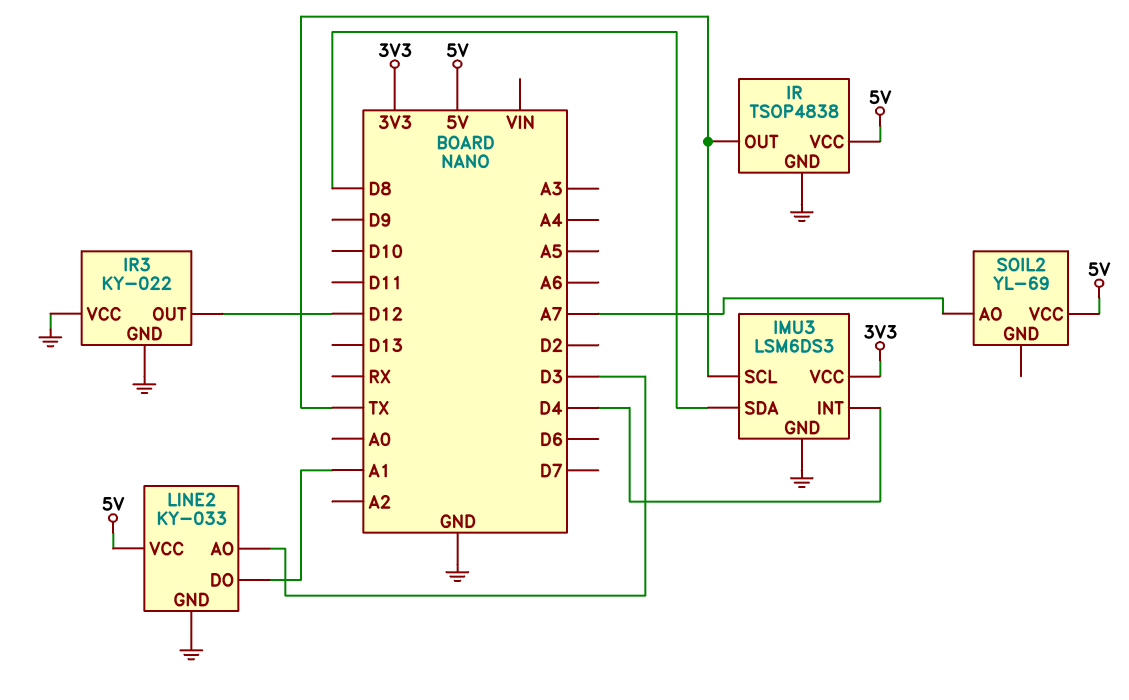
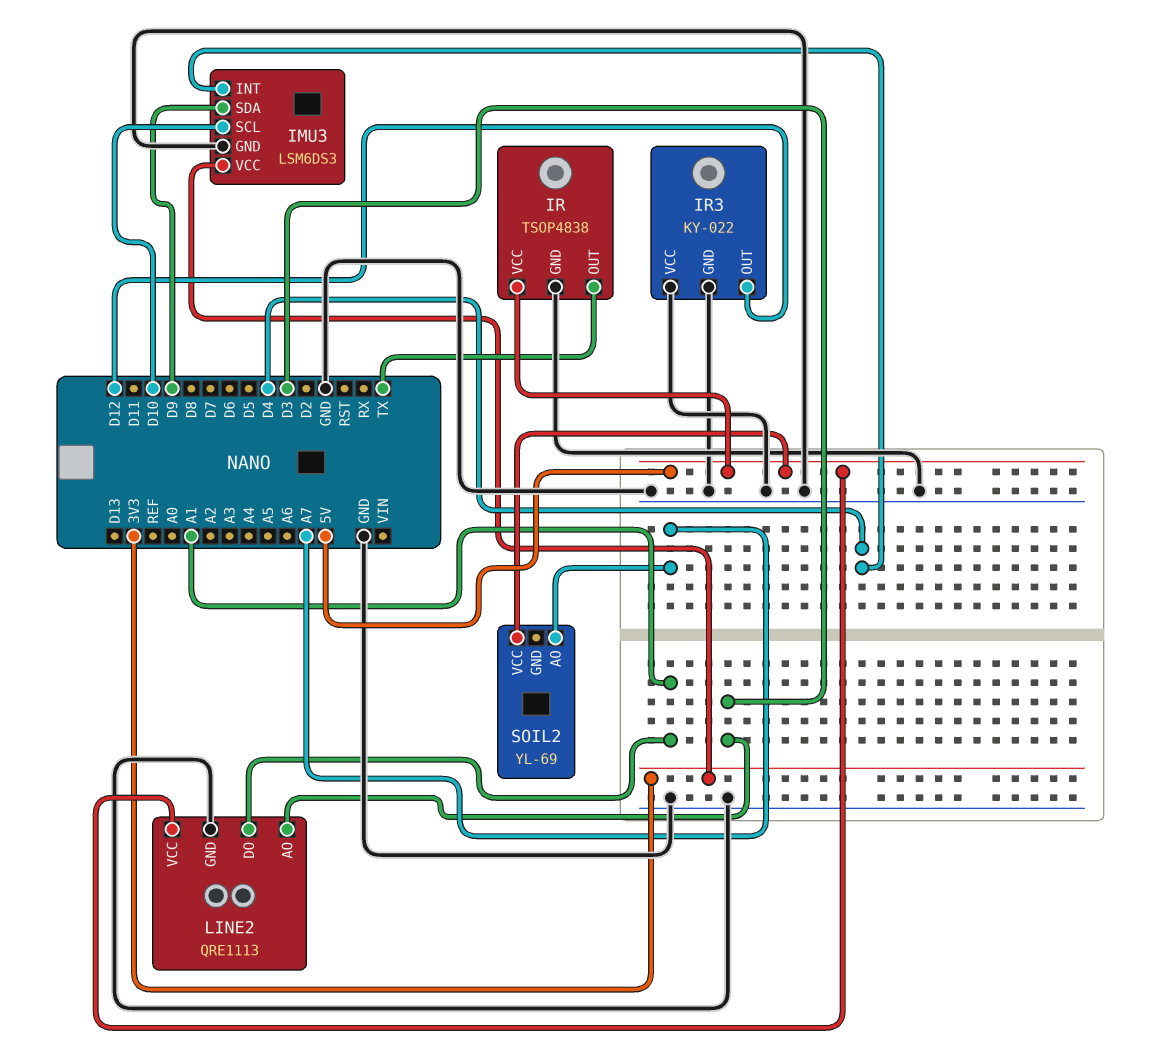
IMU3 pin SCL: TX -> D10
IMU3 pin SDA: D8 -> D9
LINE2: KY-033 -> QRE1113

